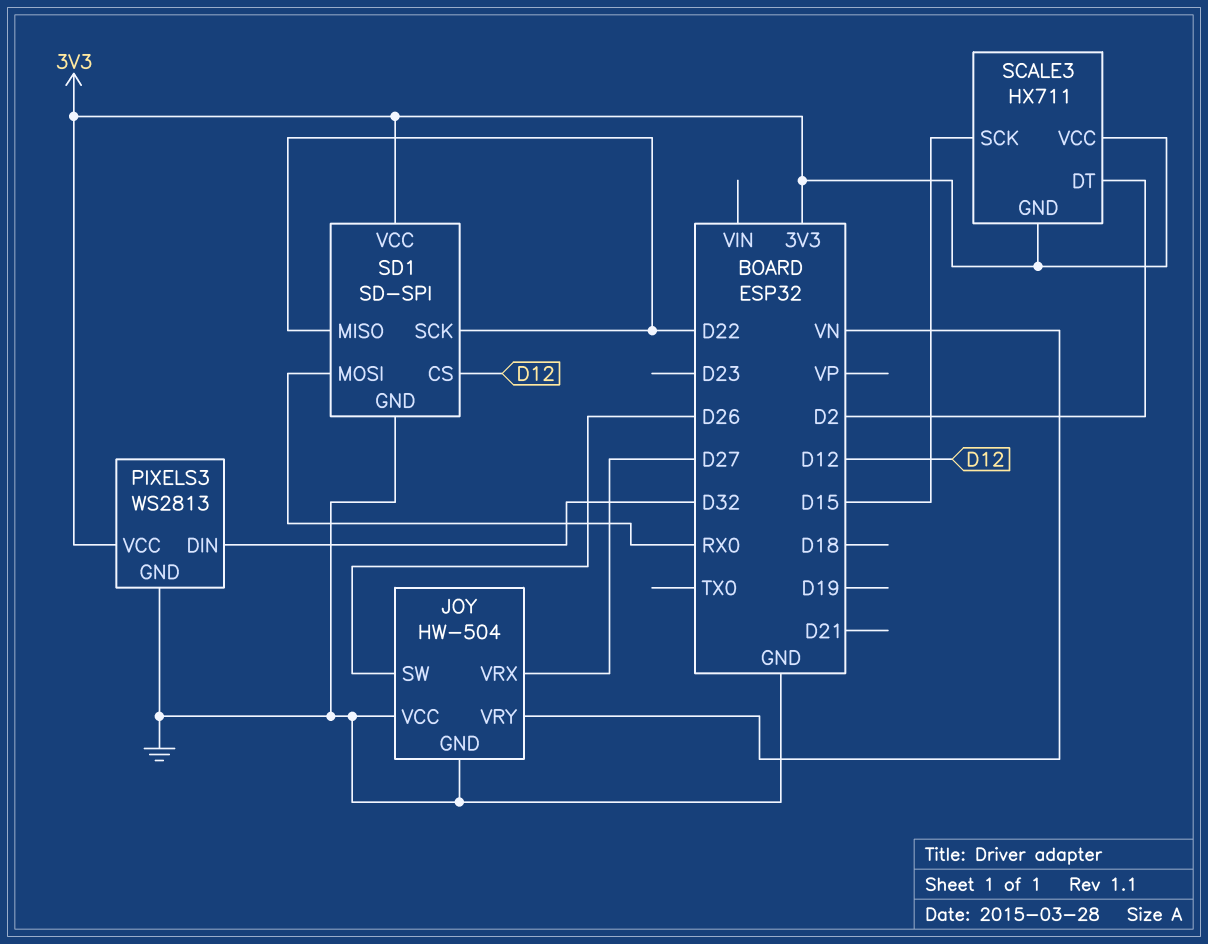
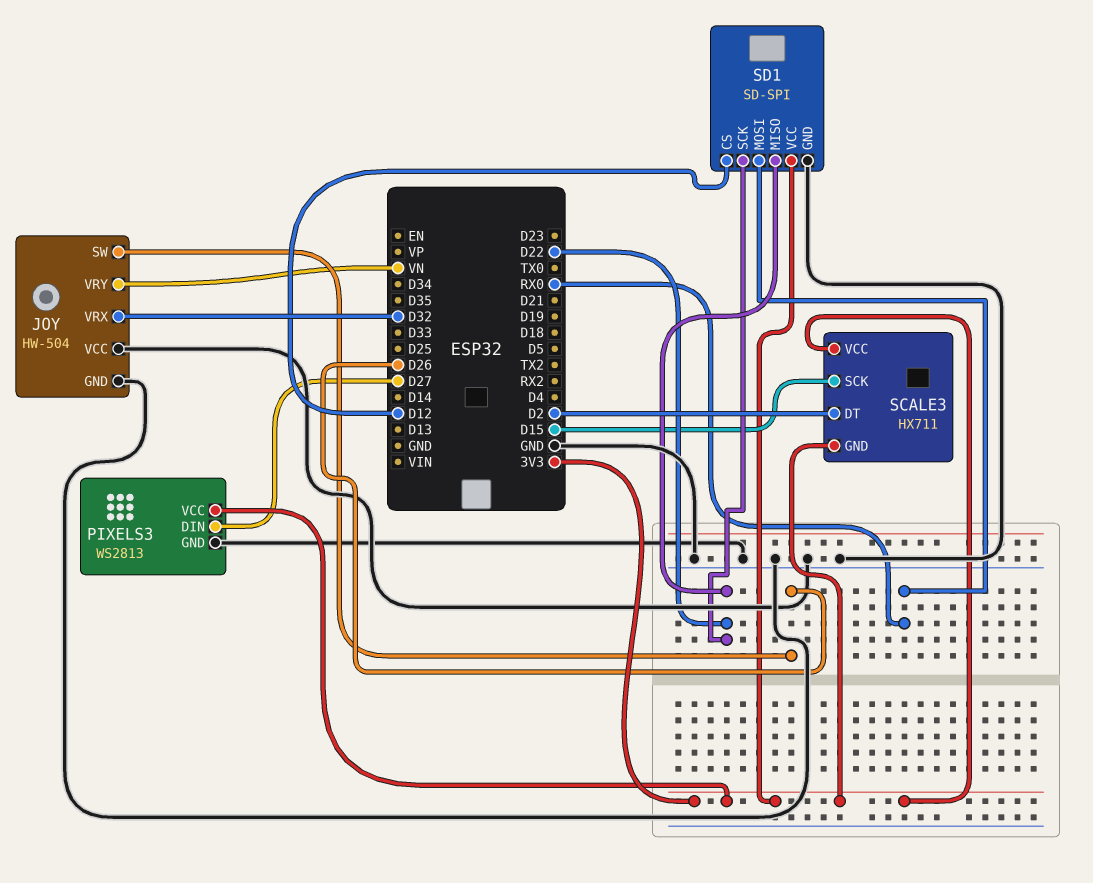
JOY pin VRX: D27 -> D32
PIXELS3 pin DIN: D32 -> D27

